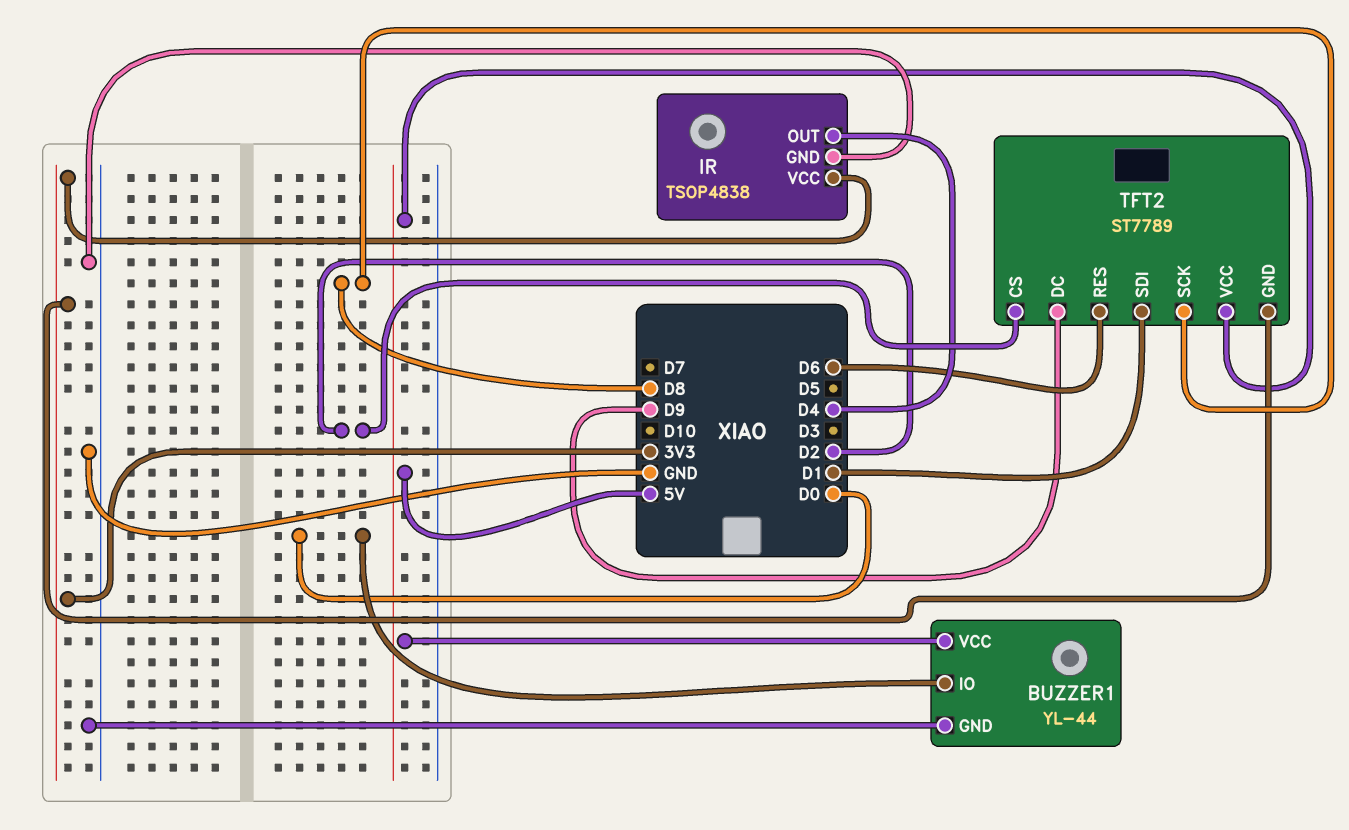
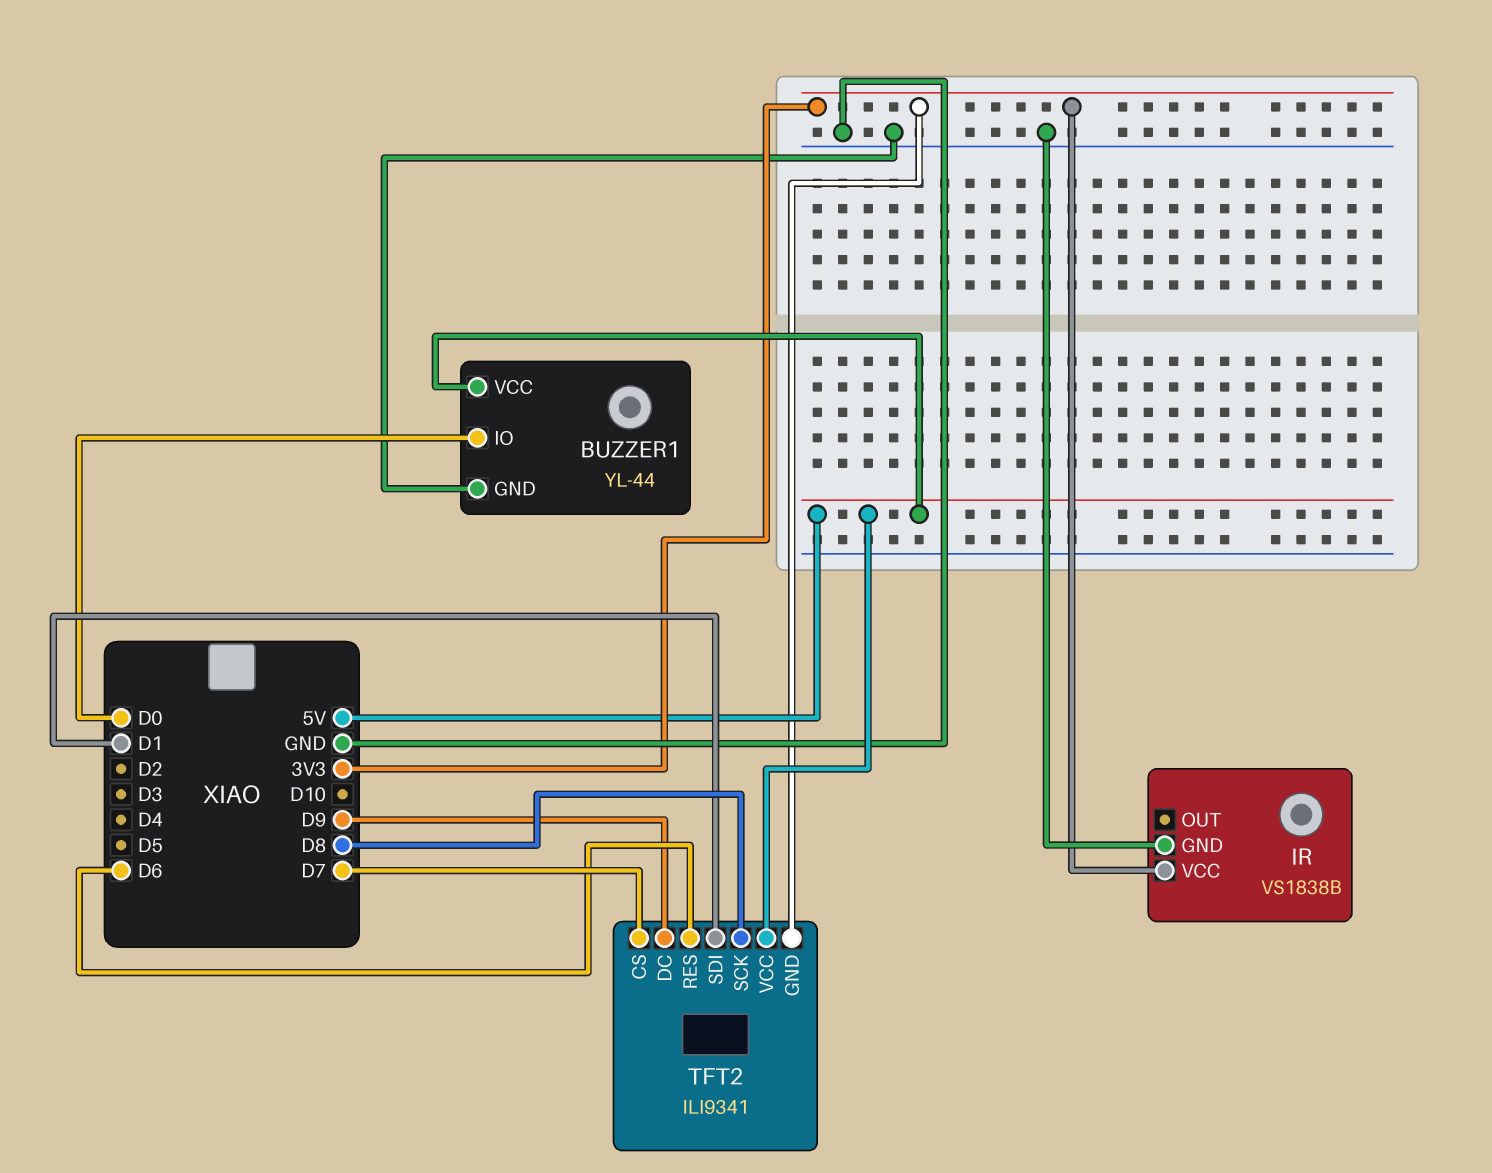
IR: TSOP4838 -> VS1838B
IR pin OUT: D4 -> none
TFT2: ST7789 -> ILI9341
TFT2 pin CS: D2 -> D7

